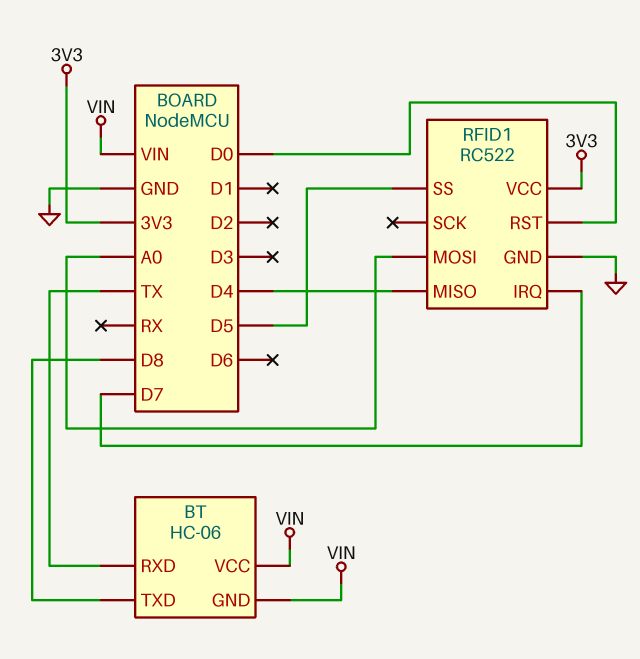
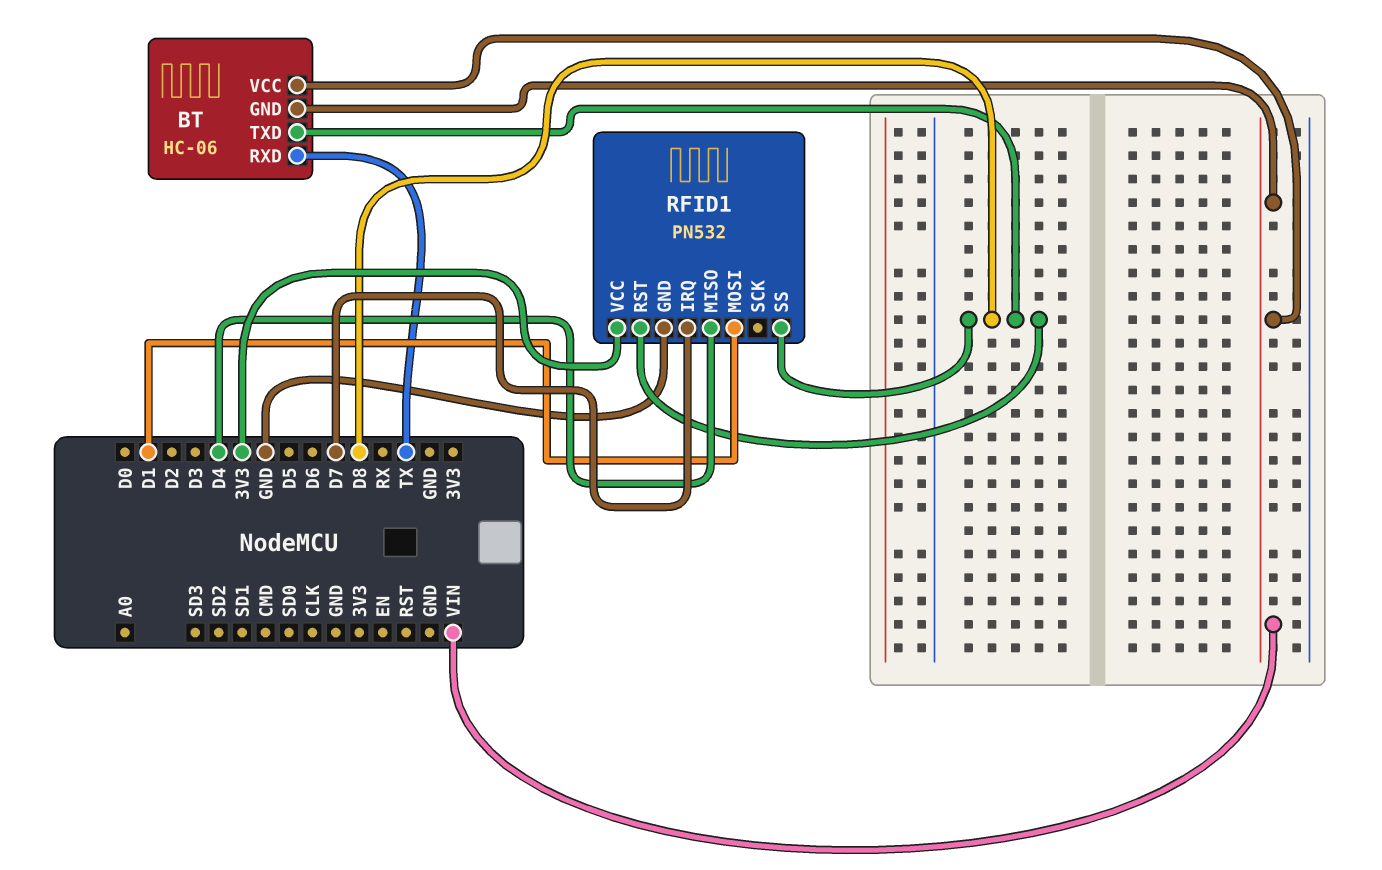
RFID1: RC522 -> PN532
RFID1 pin MOSI: A0 -> D1
RFID1 pin RST: D0 -> D8
RFID1 pin SS: D5 -> D8

